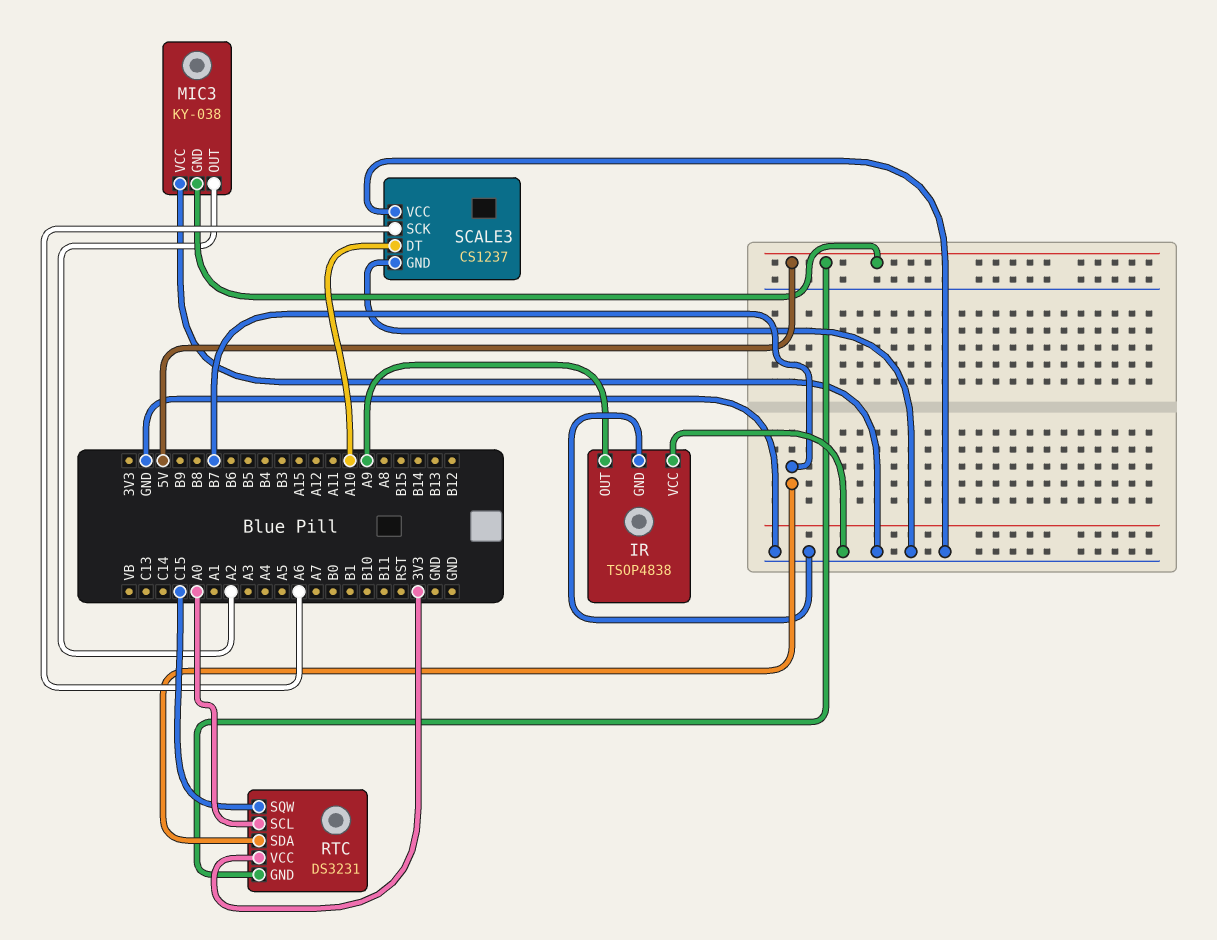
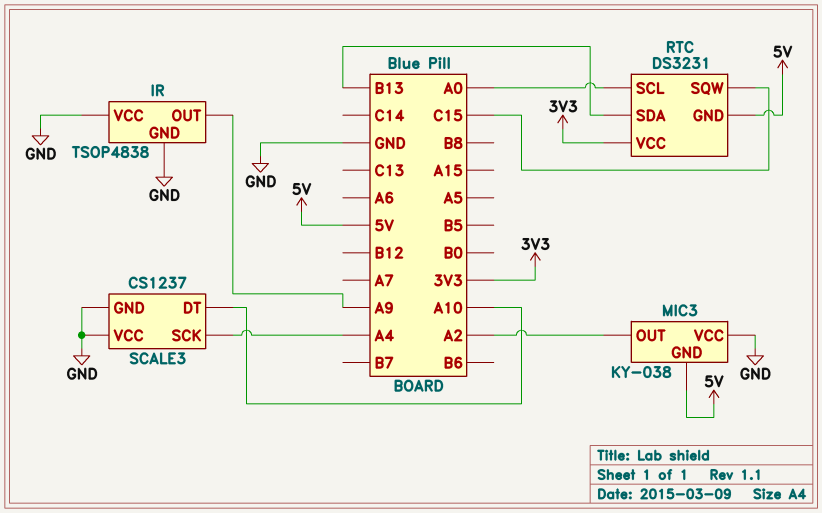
RTC pin SDA: B7 -> B13
SCALE3 pin SCK: A6 -> A4

